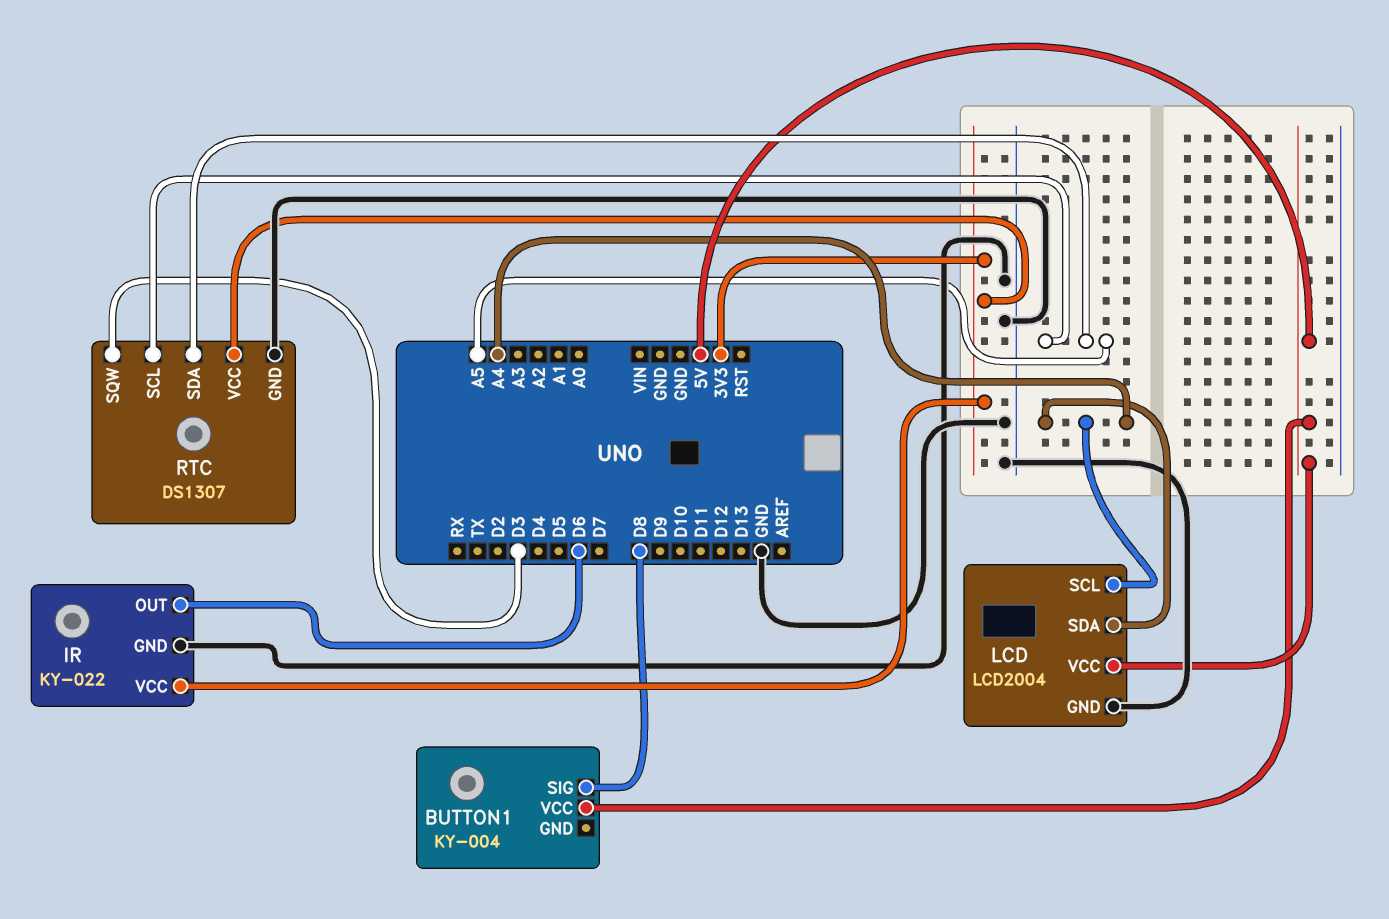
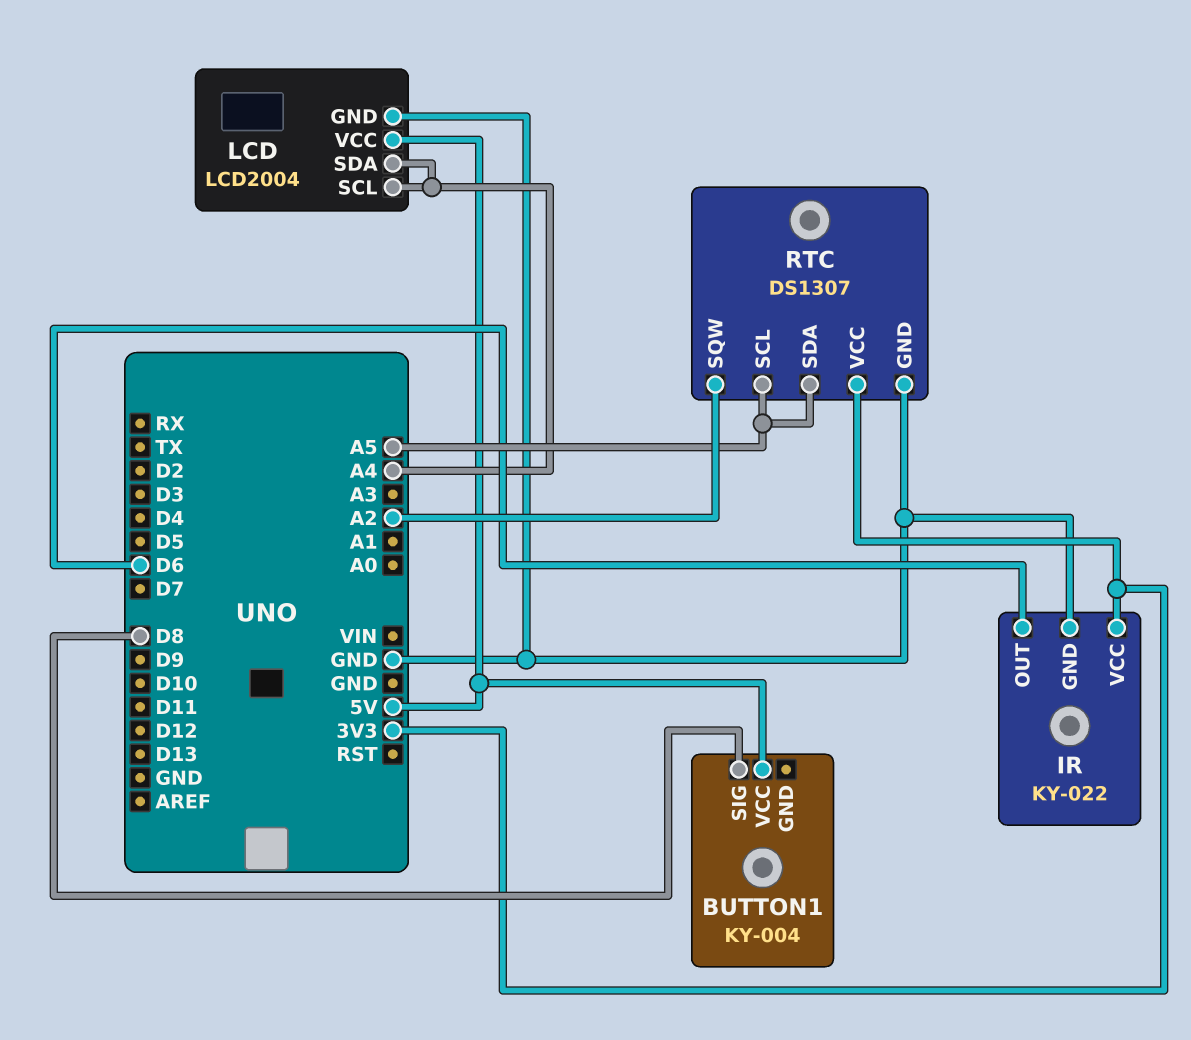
RTC pin SQW: D3 -> A2

